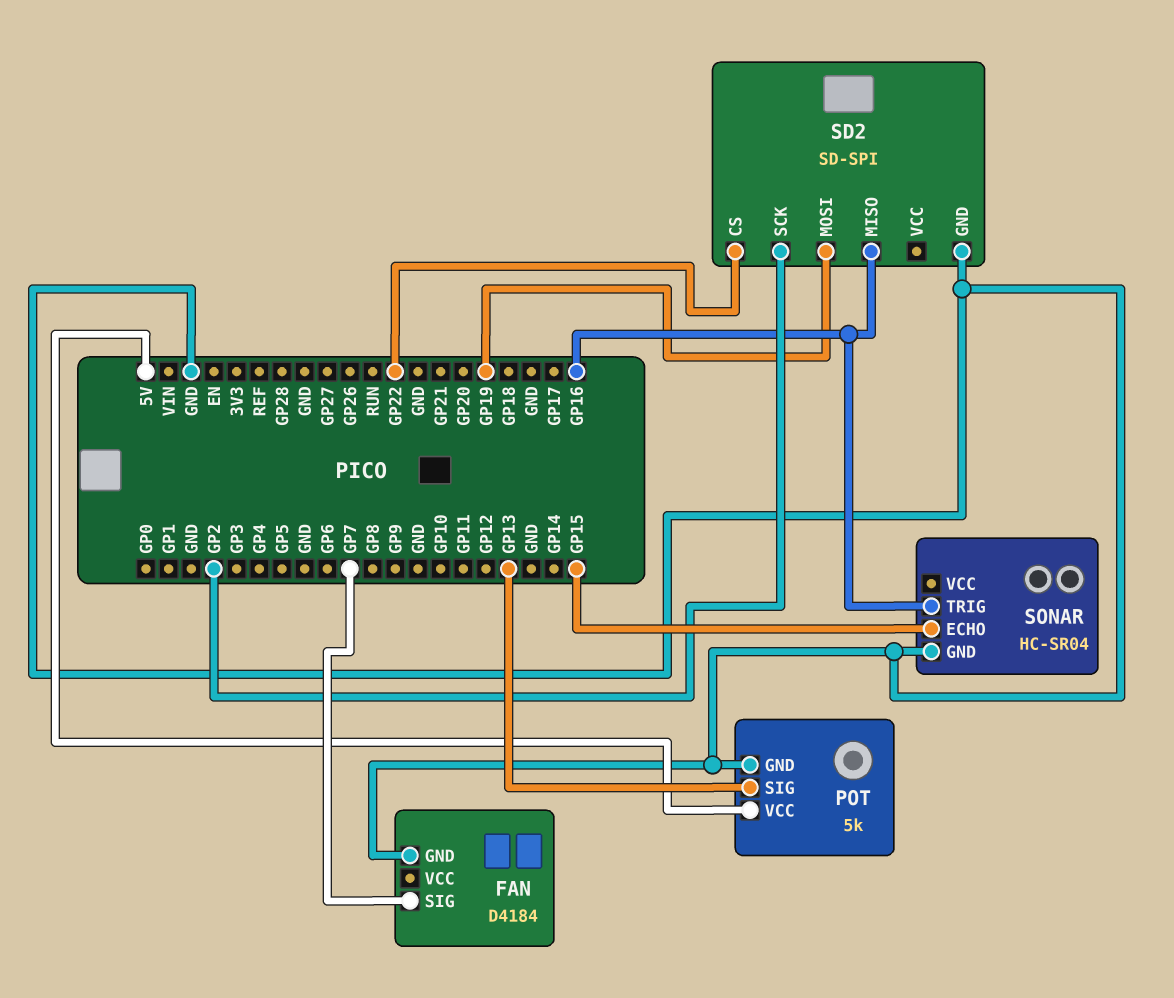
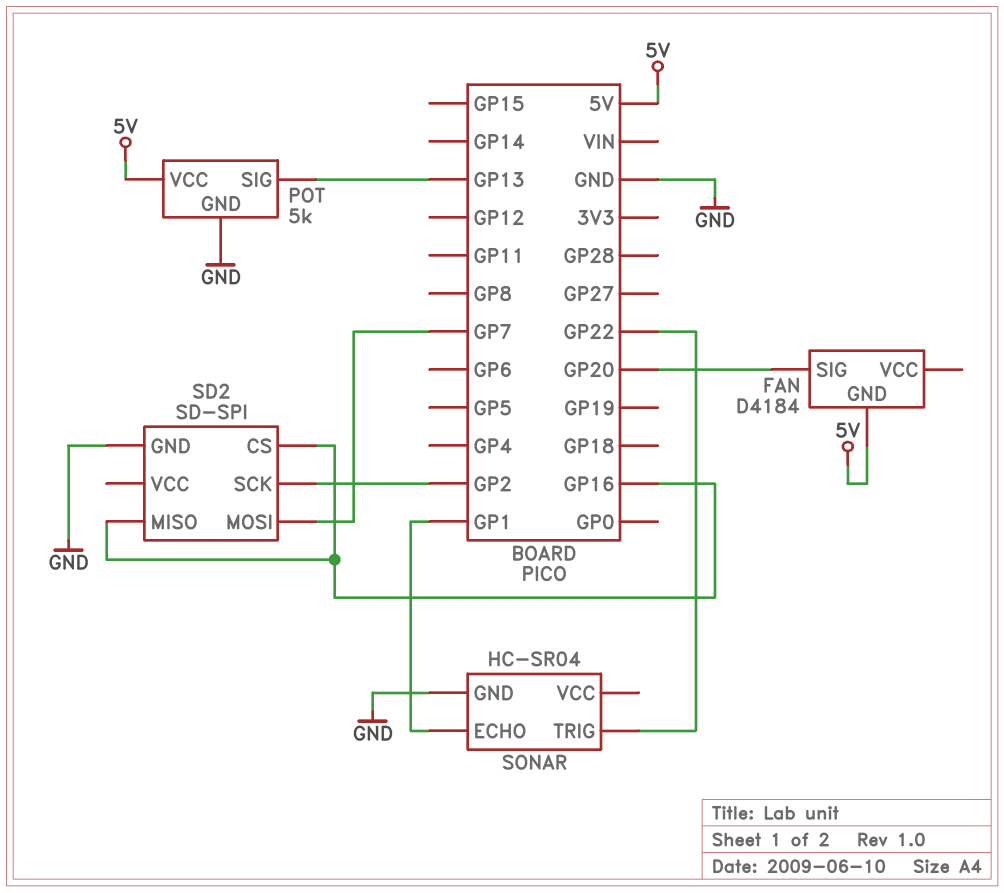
FAN pin GND: GND -> 5V
FAN pin SIG: GP7 -> GP20
SD2 pin CS: GP22 -> GP16
SD2 pin MOSI: GP19 -> GP7
SONAR pin ECHO: GP15 -> GP1
SONAR pin TRIG: GP16 -> GP22

